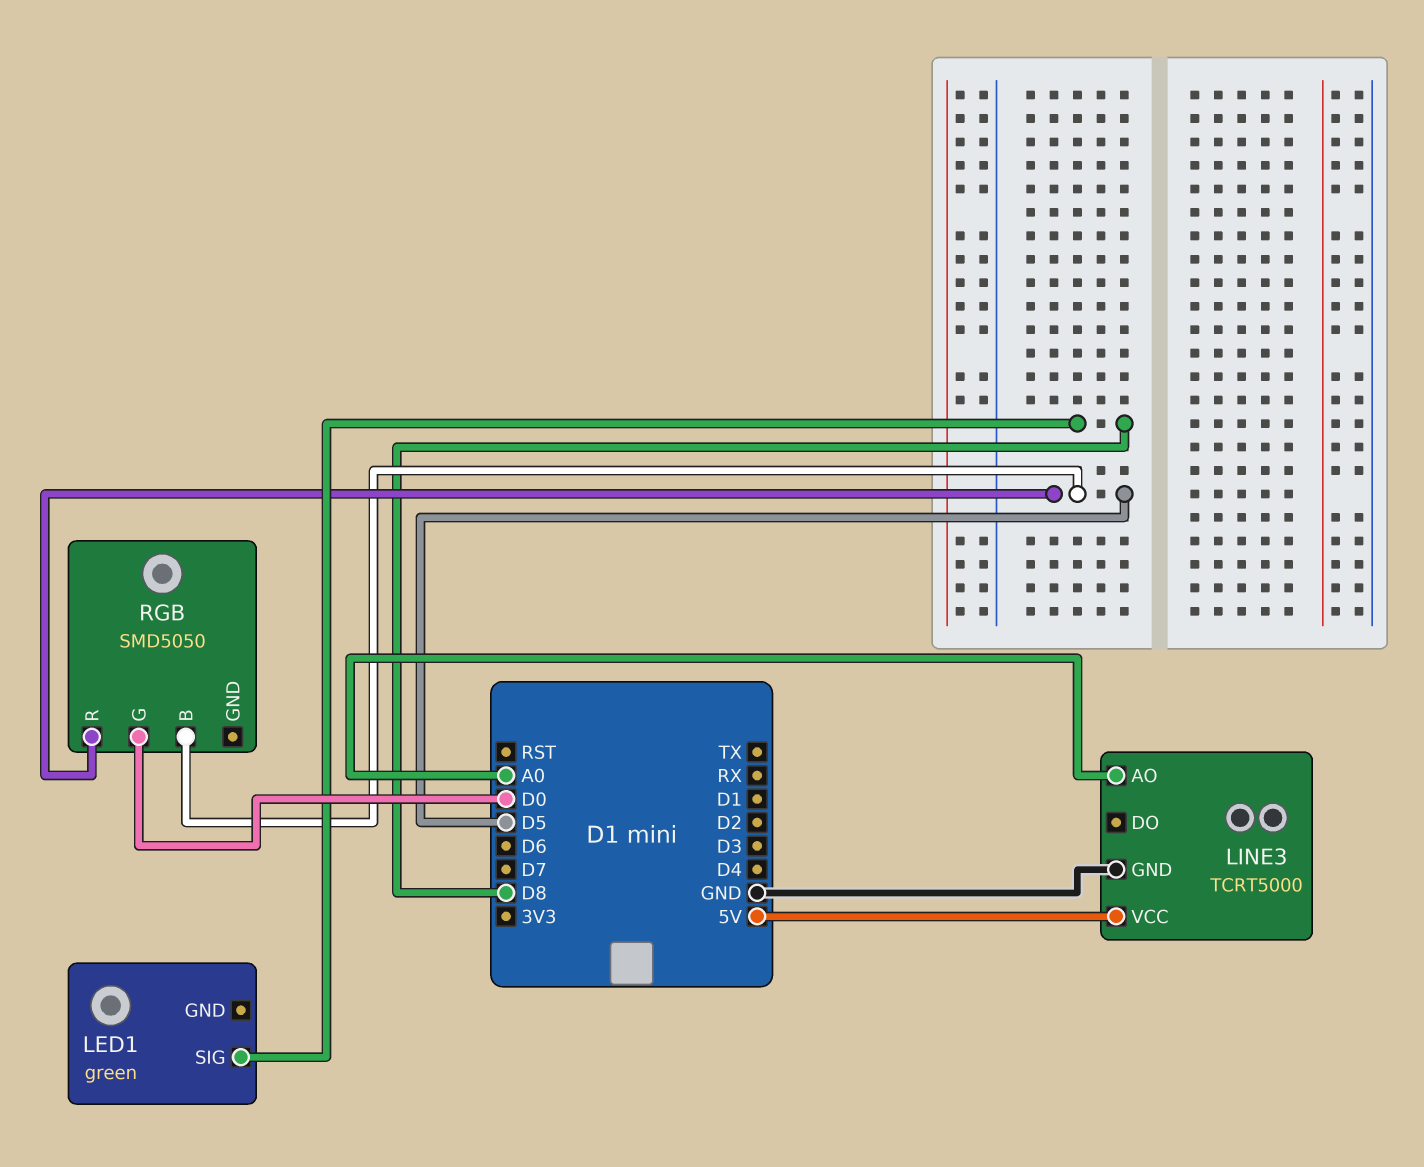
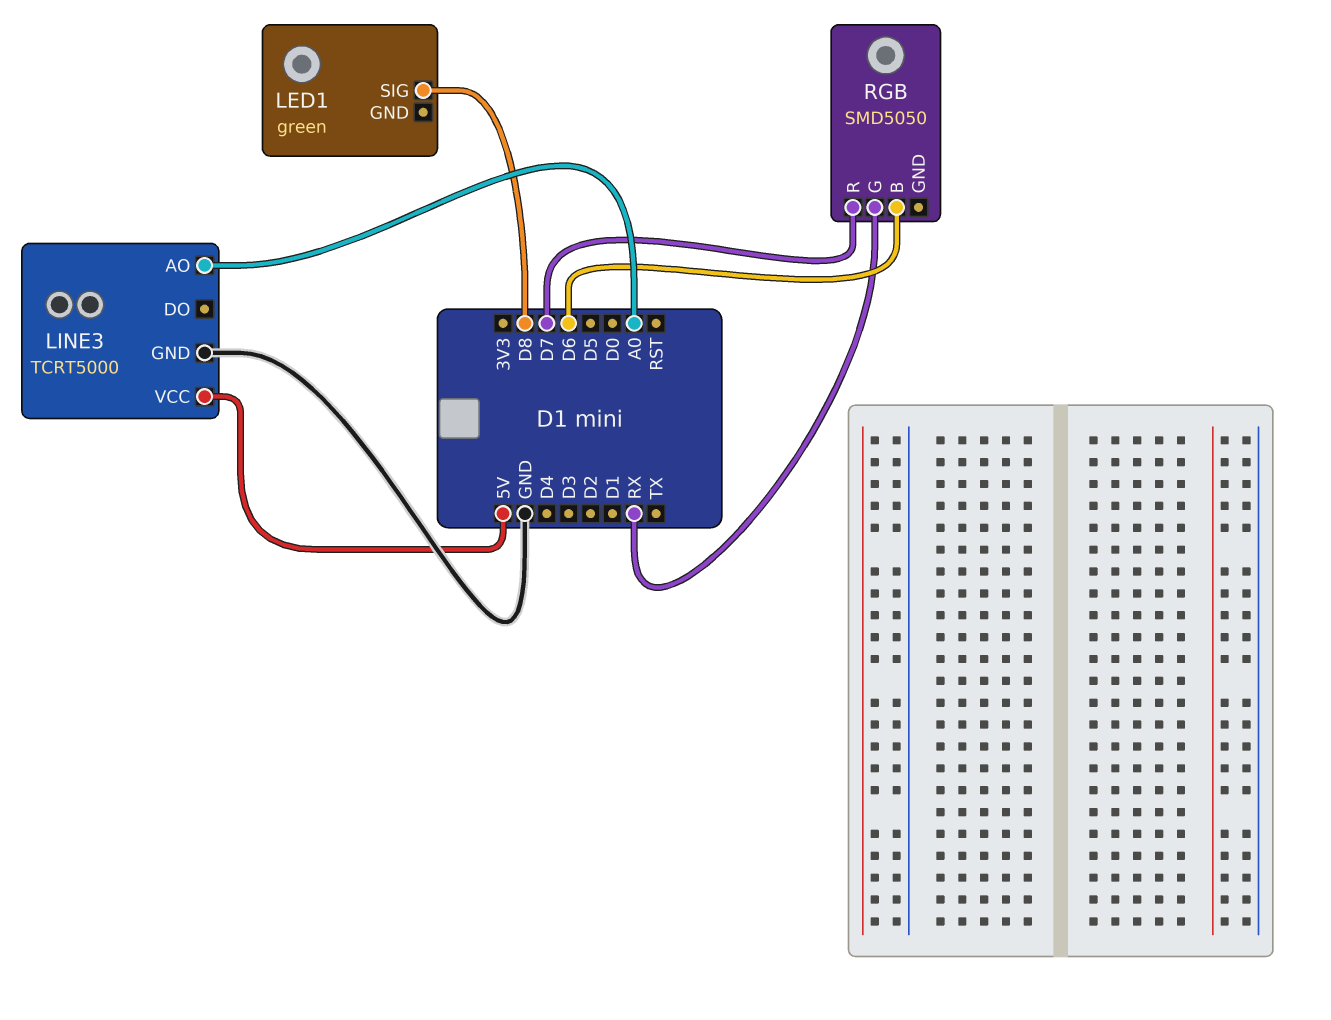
RGB pin B: D5 -> D6
RGB pin G: D0 -> RX
RGB pin R: D5 -> D7

